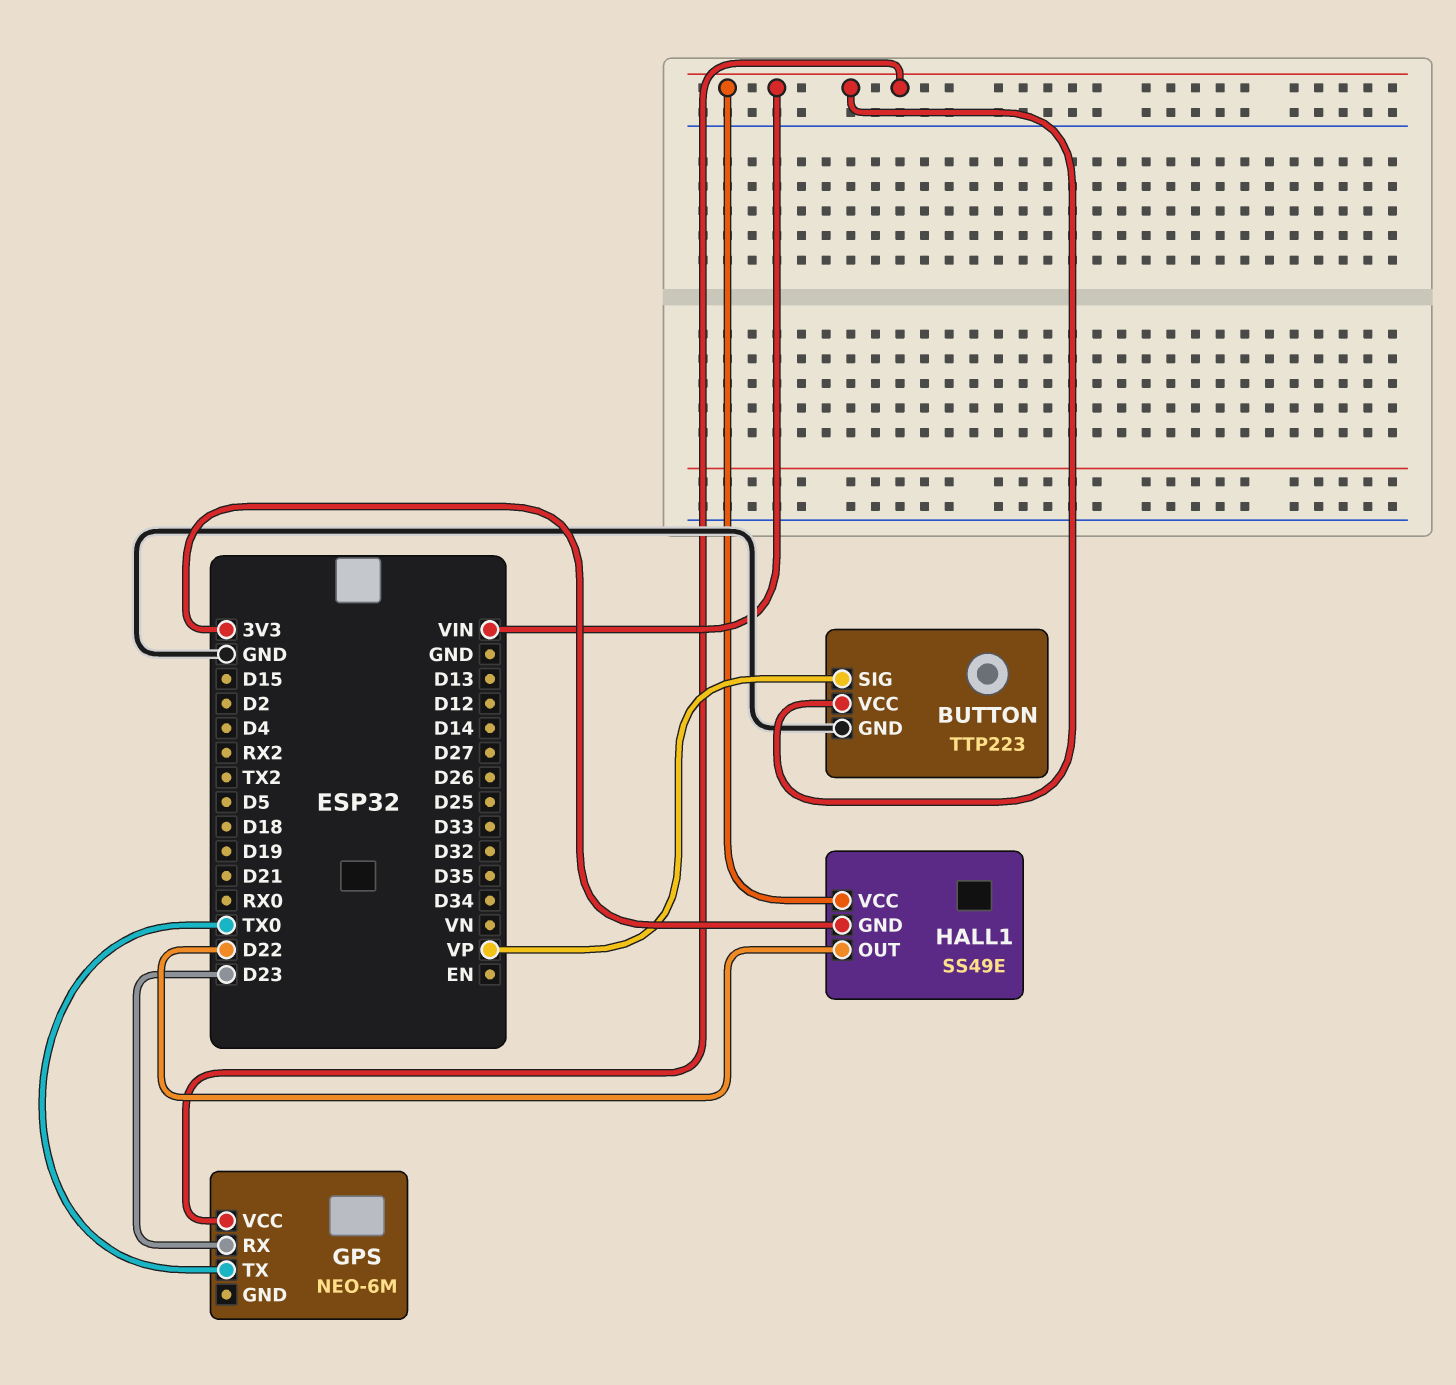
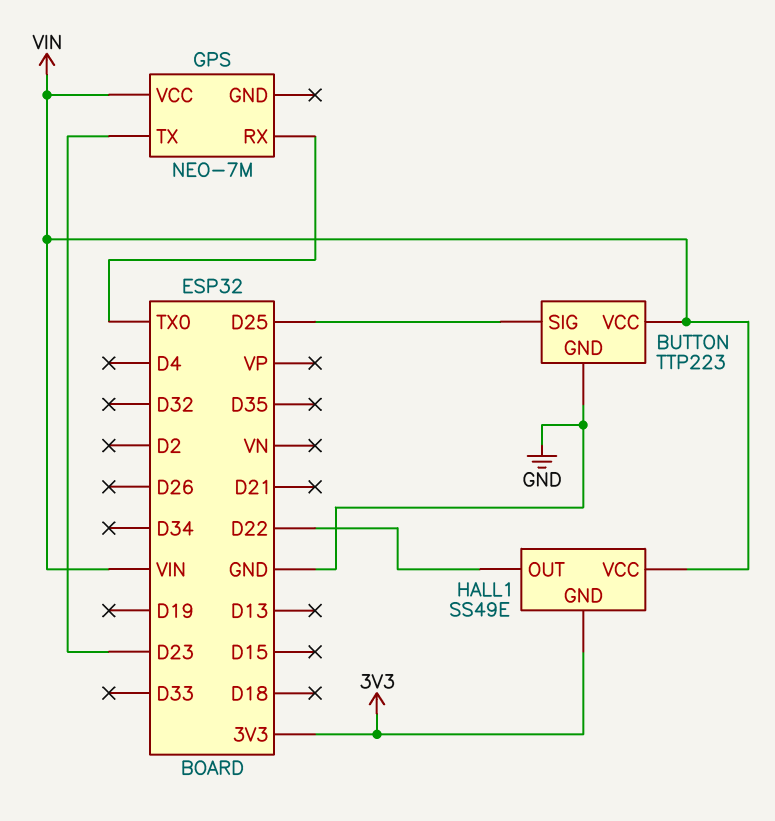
BUTTON pin SIG: VP -> D25
GPS: NEO-6M -> NEO-7M
GPS pin RX: D23 -> TX0
GPS pin TX: TX0 -> D23

